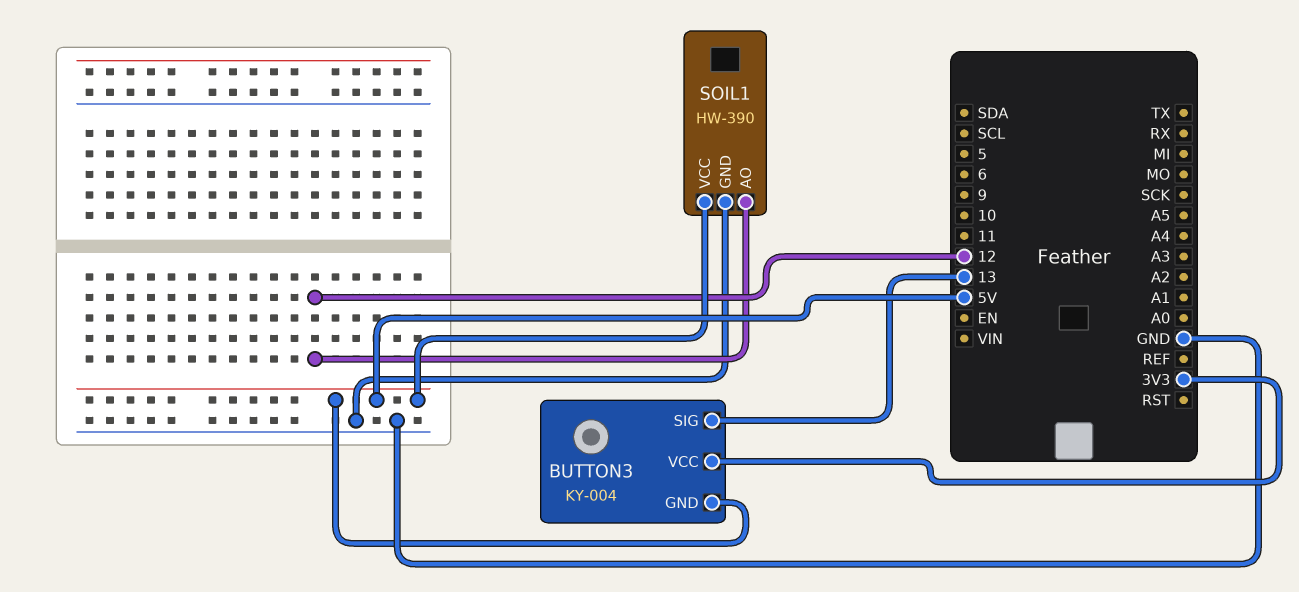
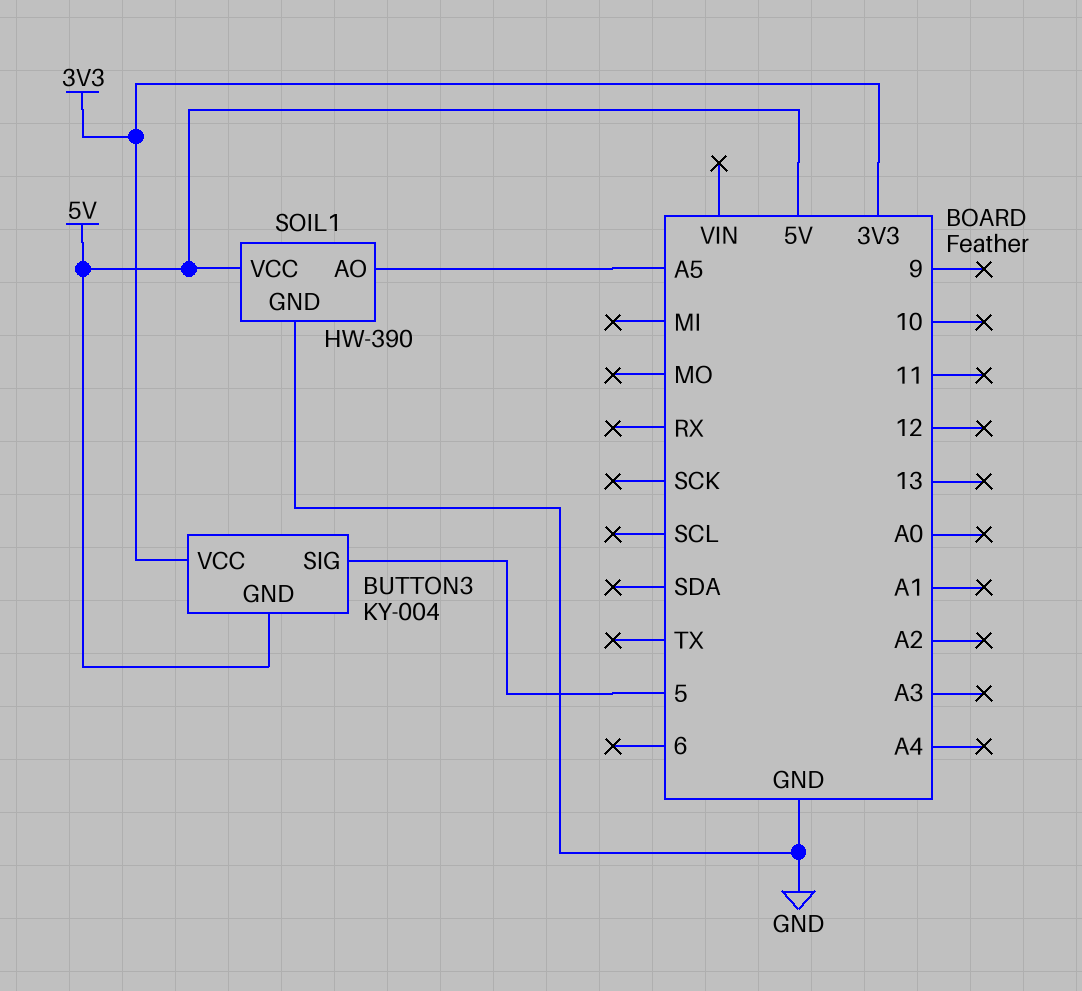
BUTTON3 pin SIG: 13 -> 5
SOIL1 pin AO: 12 -> A5

